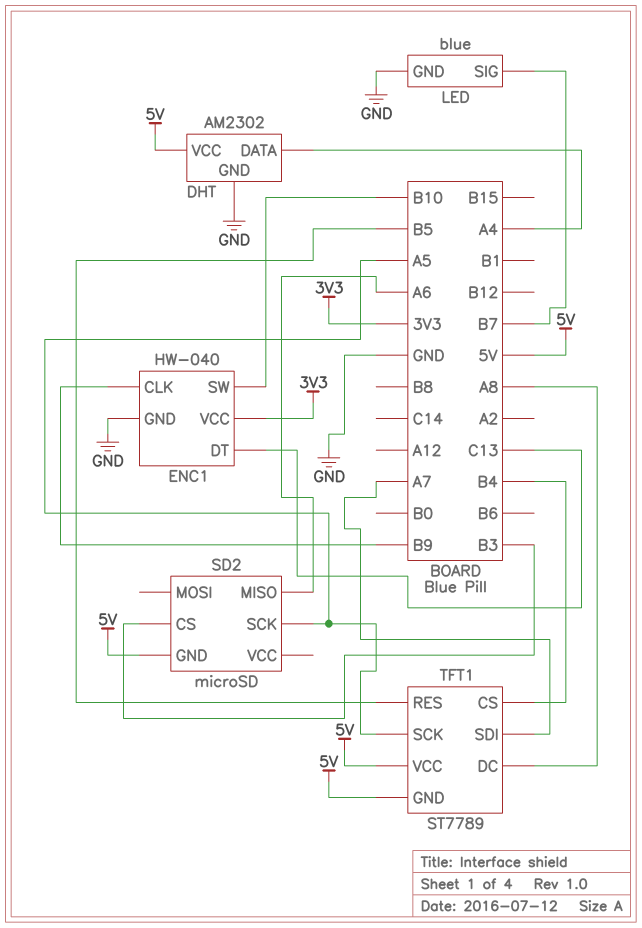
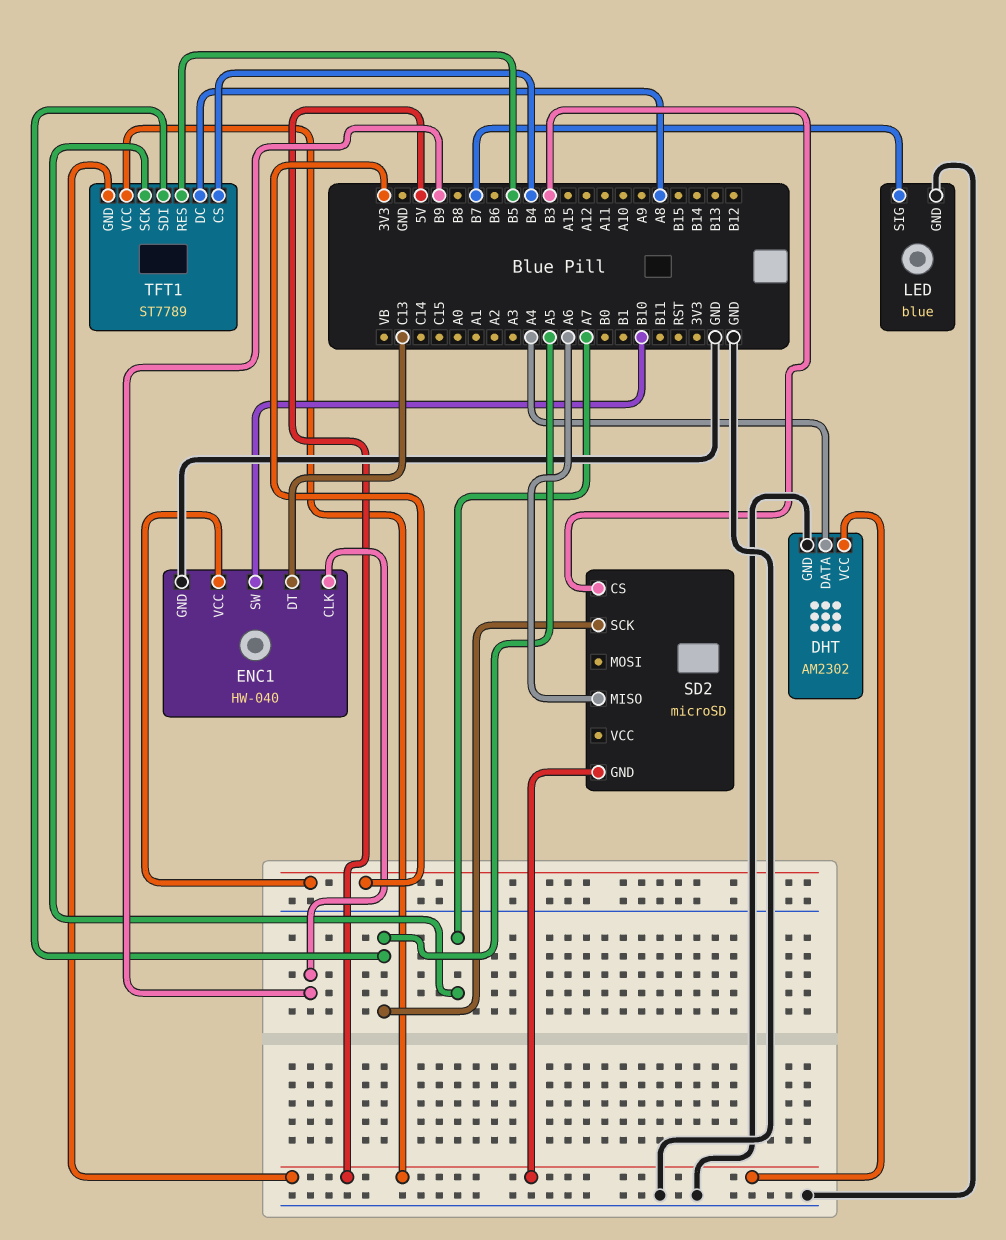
TFT1 pin SCK: A5 -> A7
TFT1 pin SDI: A7 -> A5

